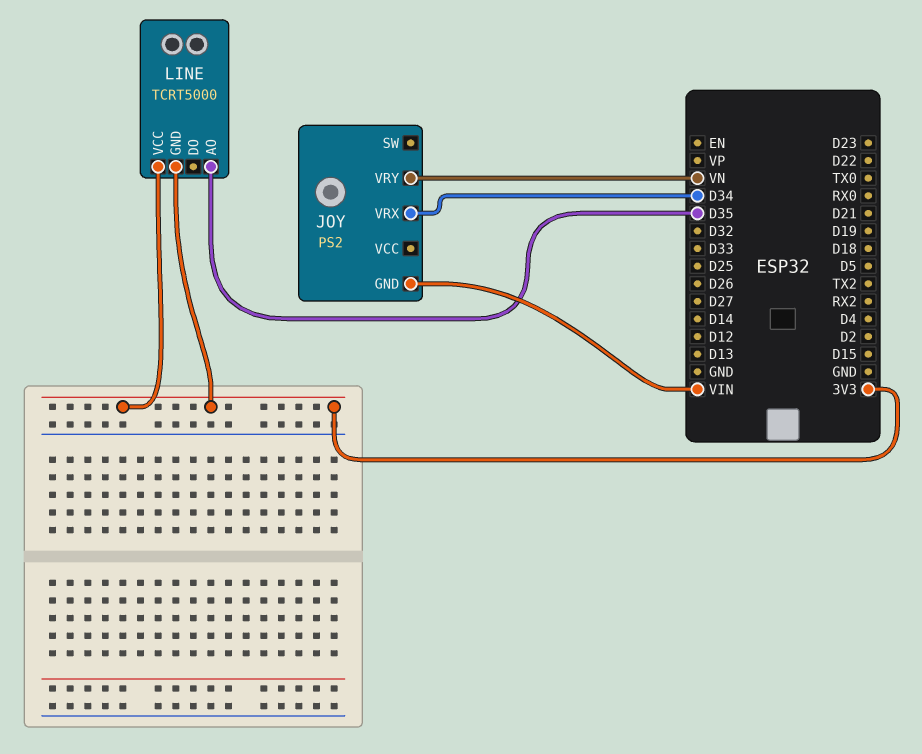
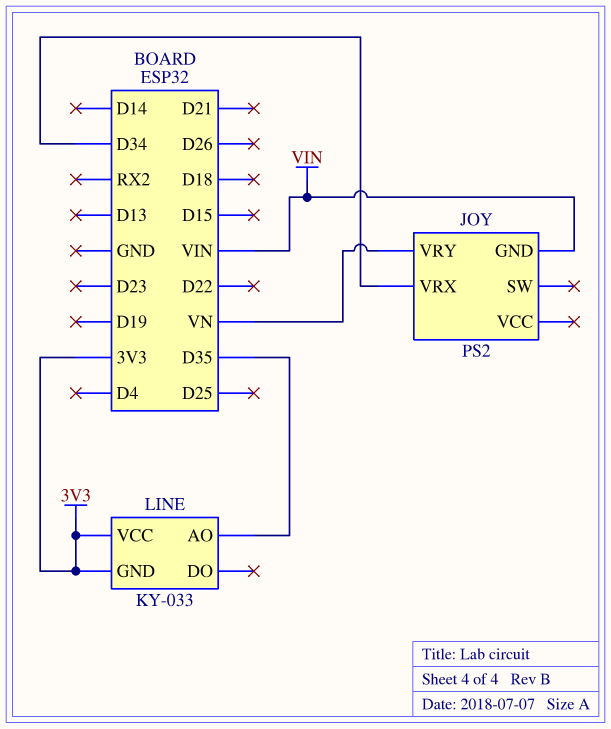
LINE: TCRT5000 -> KY-033

